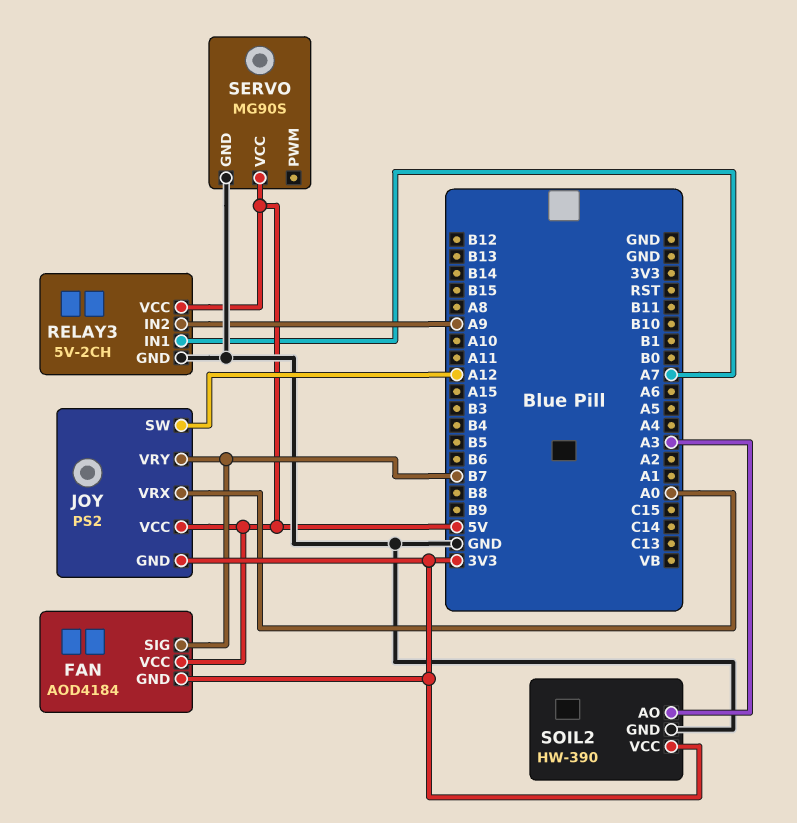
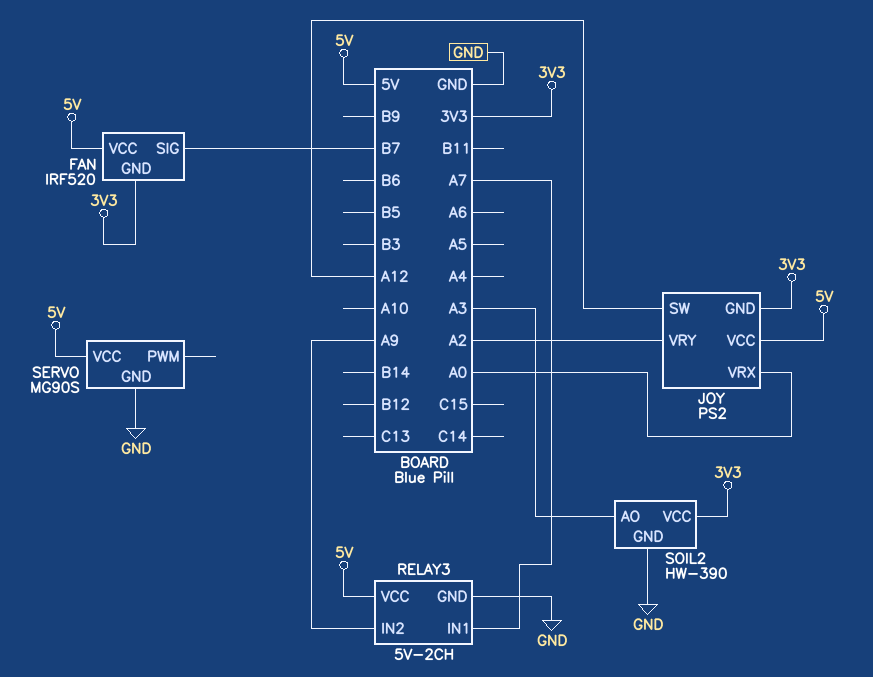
FAN: AOD4184 -> IRF520
JOY pin VRY: B7 -> A2

